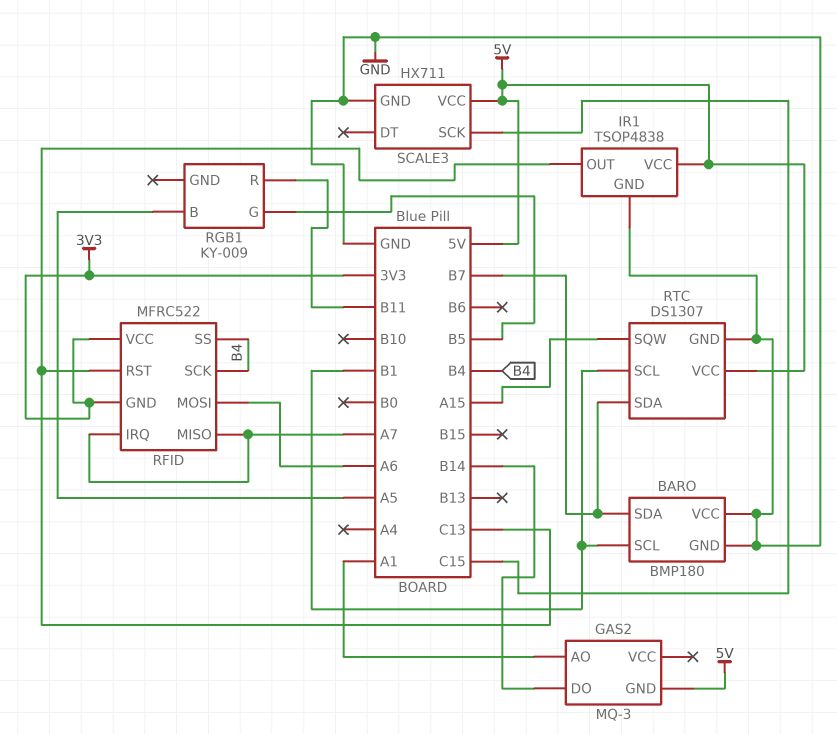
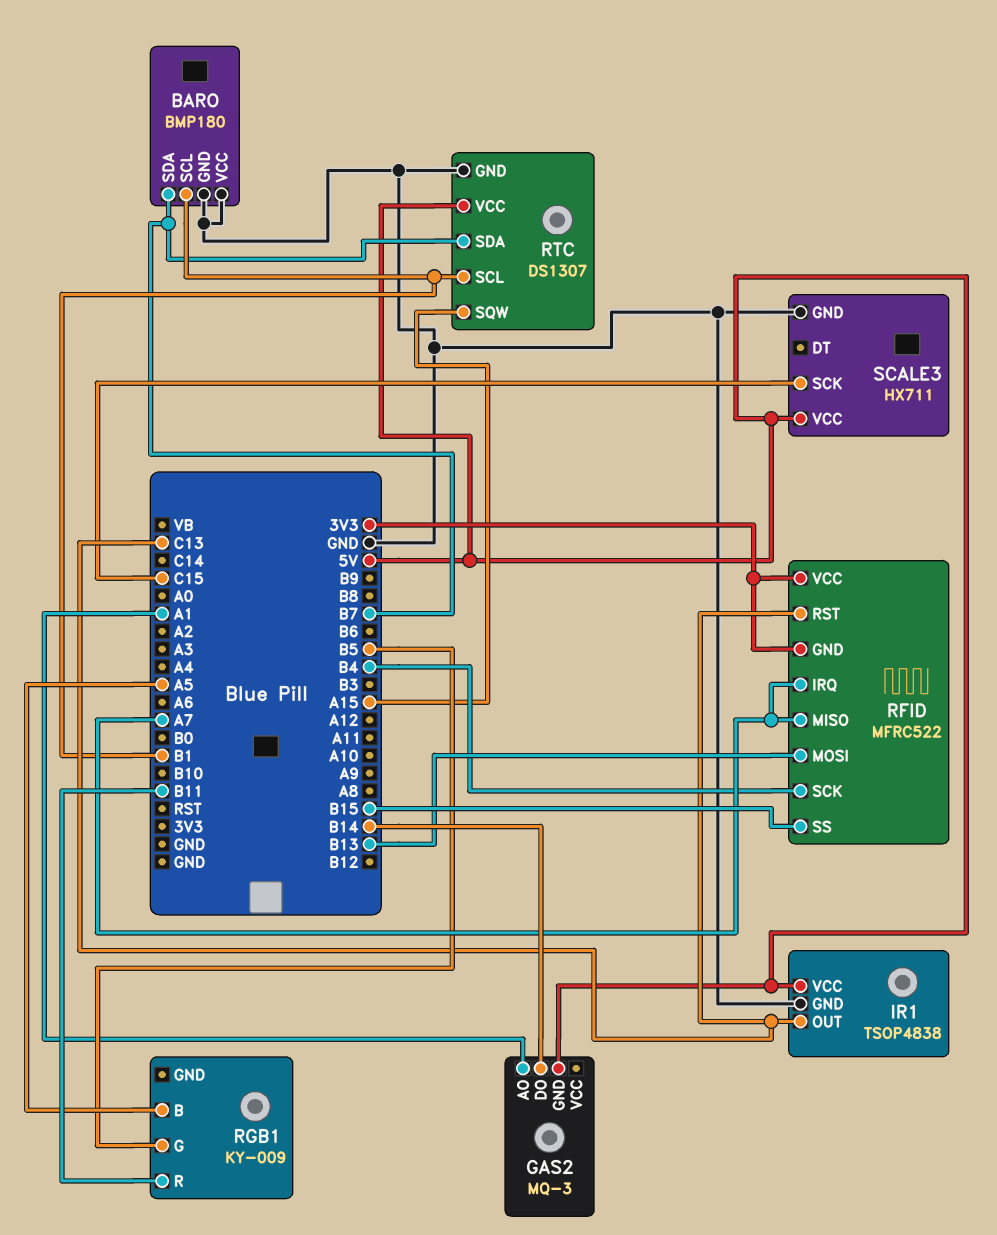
RFID pin MOSI: A6 -> B13
RFID pin SS: B4 -> B15

